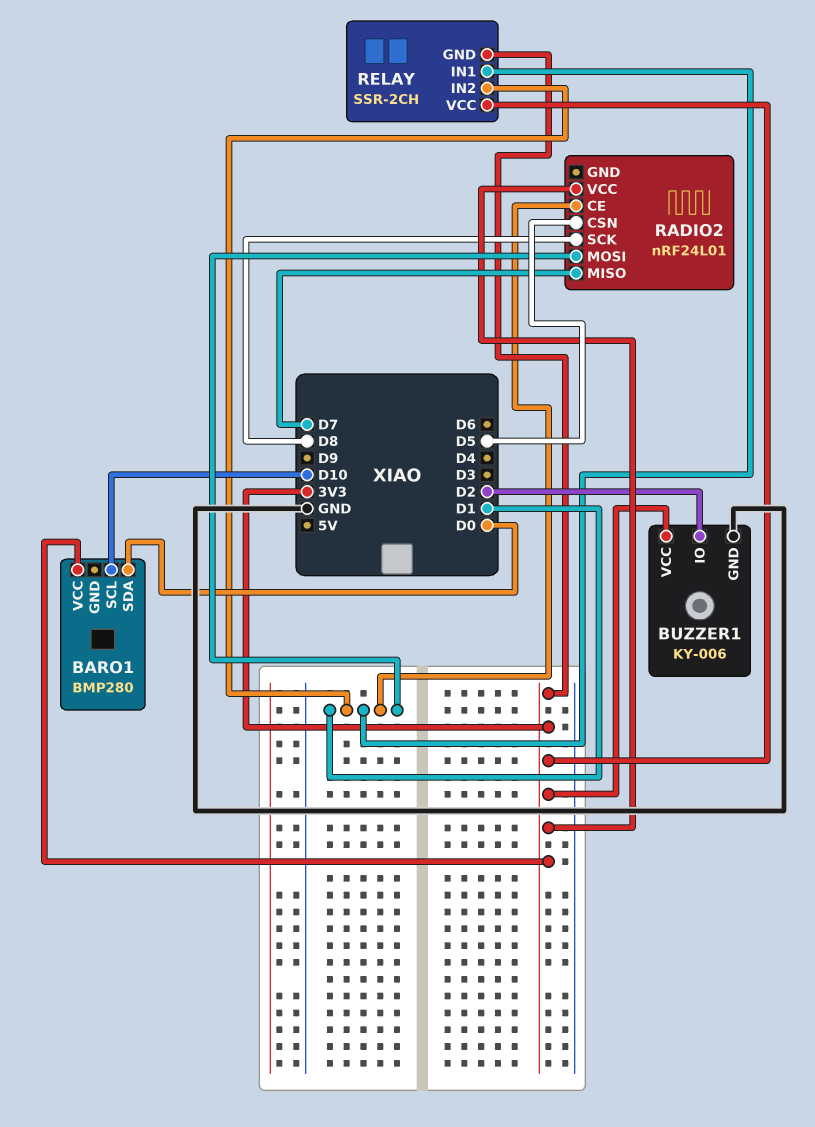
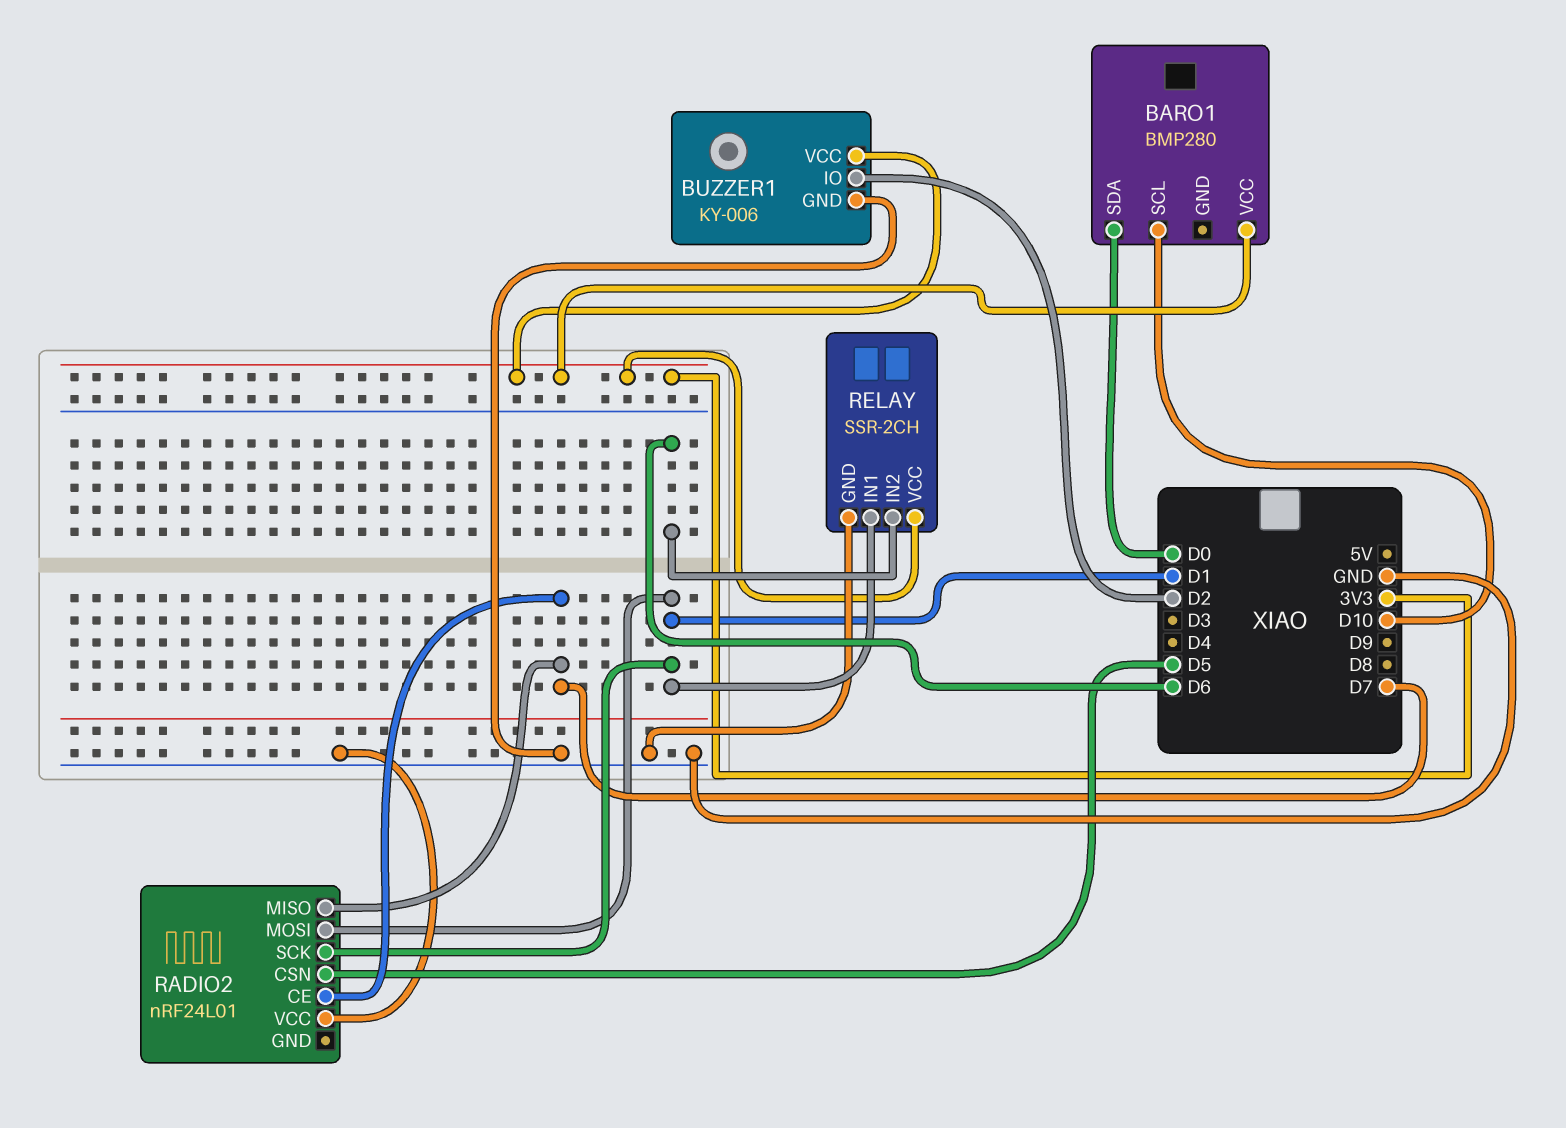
RADIO2 pin CE: D1 -> D7
RADIO2 pin SCK: D8 -> D1
RADIO2 pin VCC: 3V3 -> GND
RELAY pin GND: 3V3 -> GND
RELAY pin IN2: D1 -> D6

